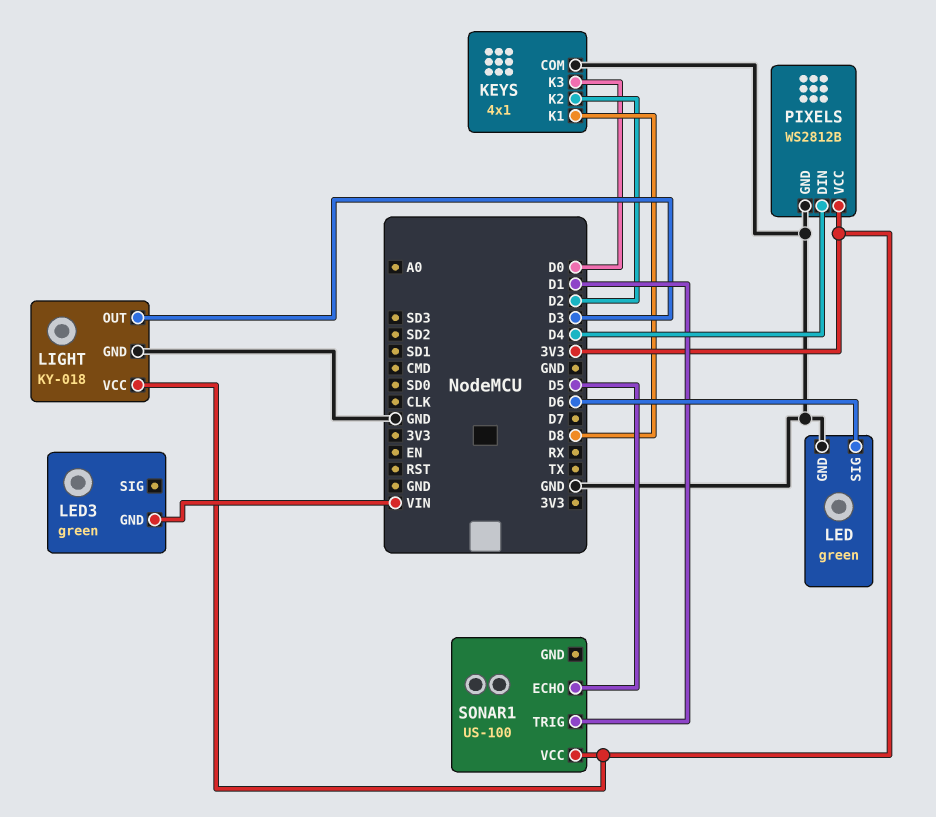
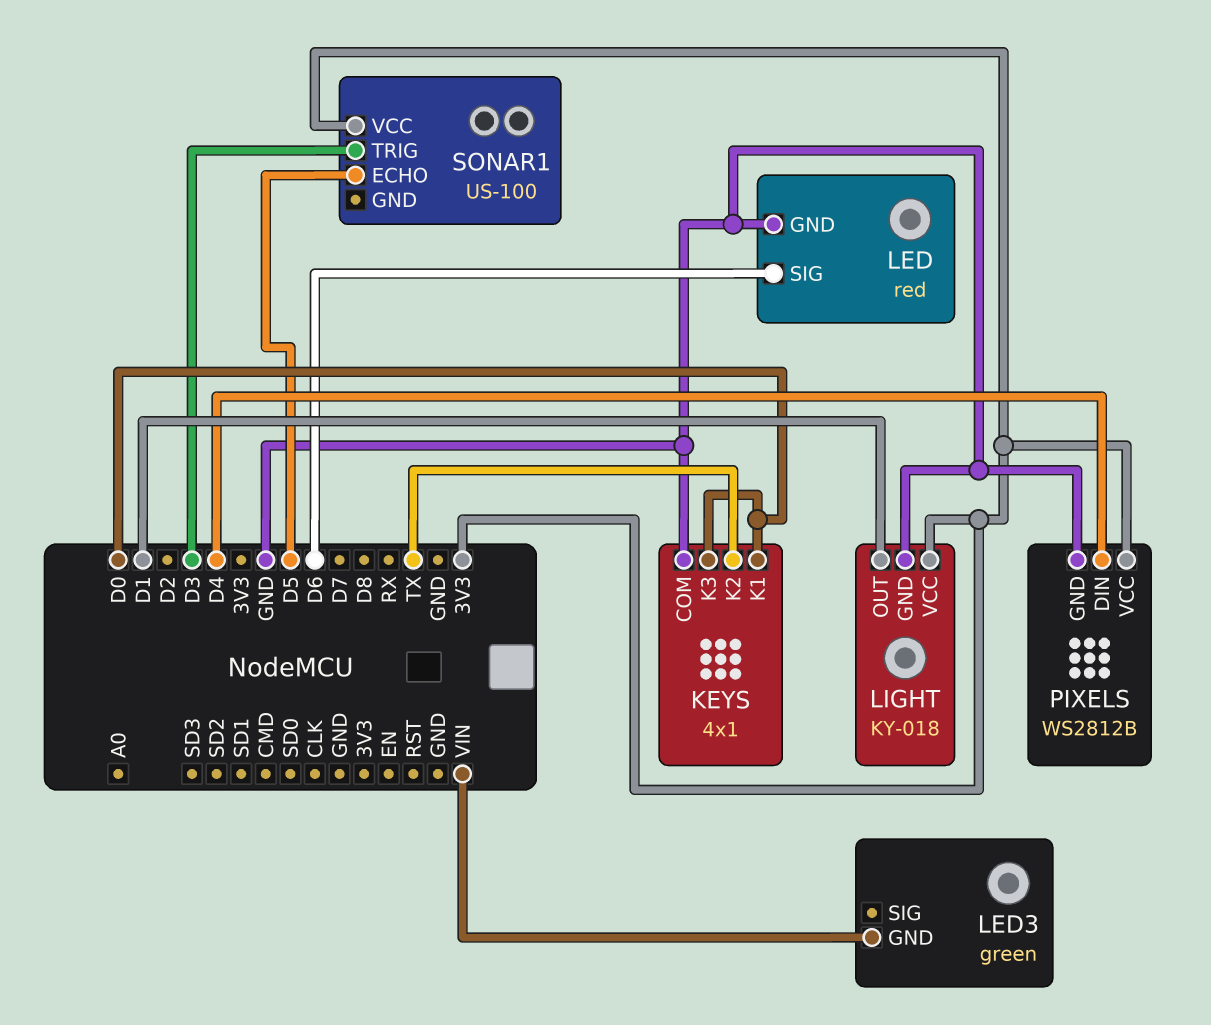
KEYS pin K1: D8 -> D0
KEYS pin K2: D2 -> TX
LED: green -> red
LIGHT pin OUT: D3 -> D1
SONAR1 pin TRIG: D1 -> D3

